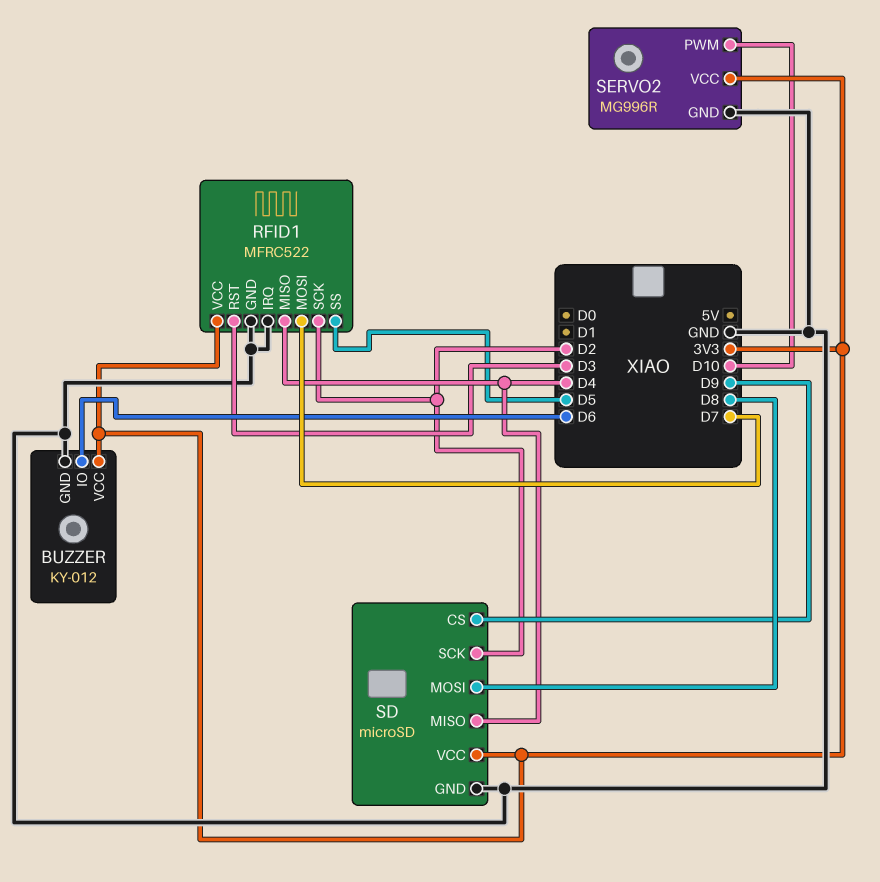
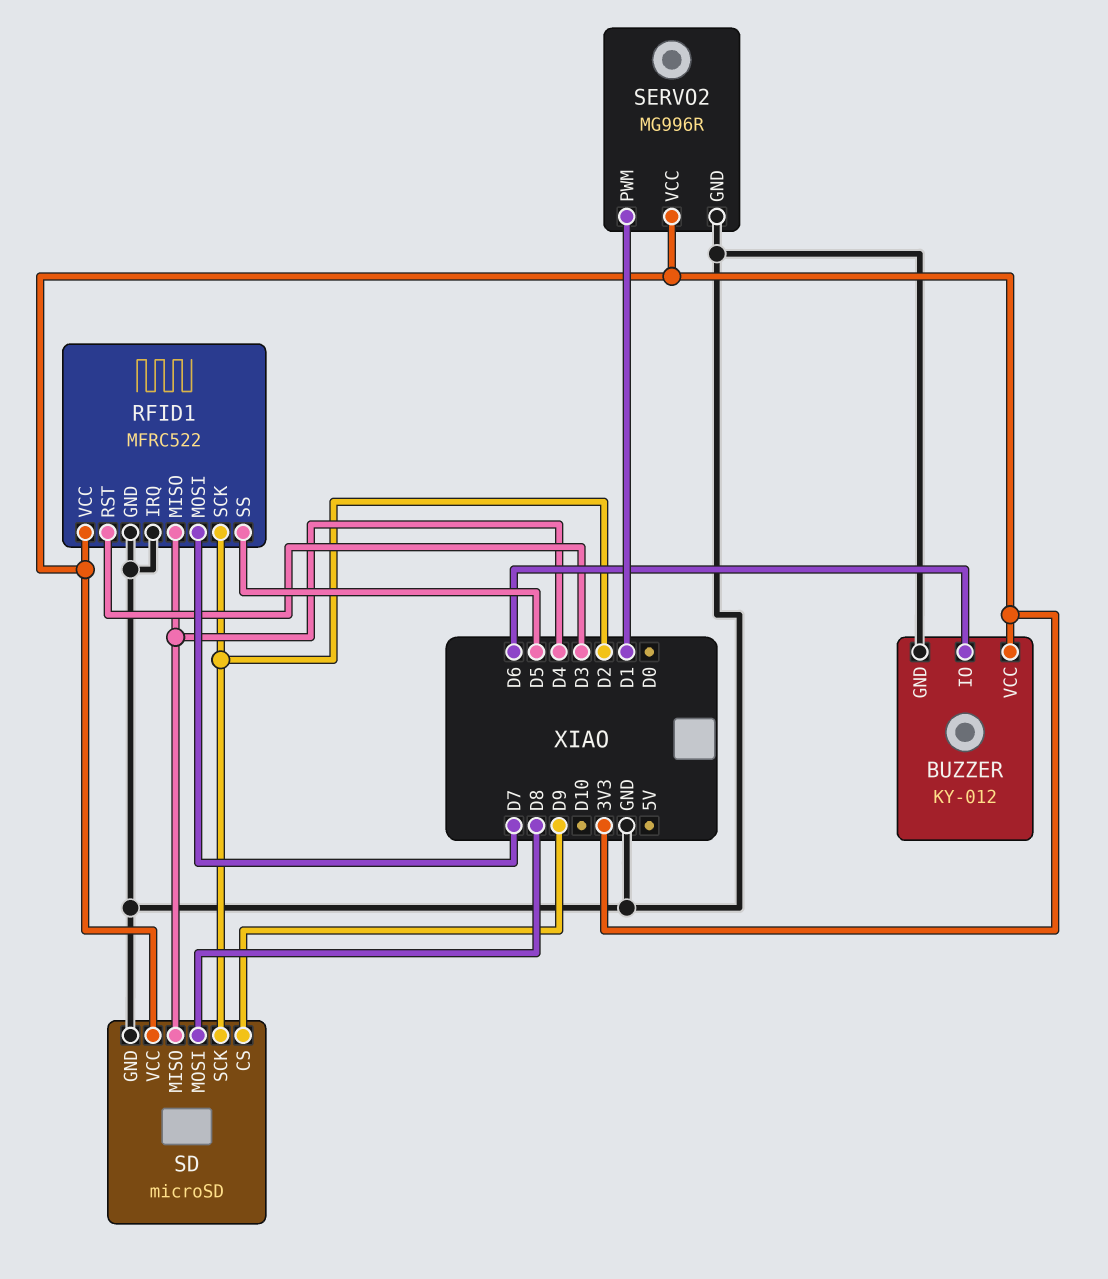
SERVO2 pin PWM: D10 -> D1

